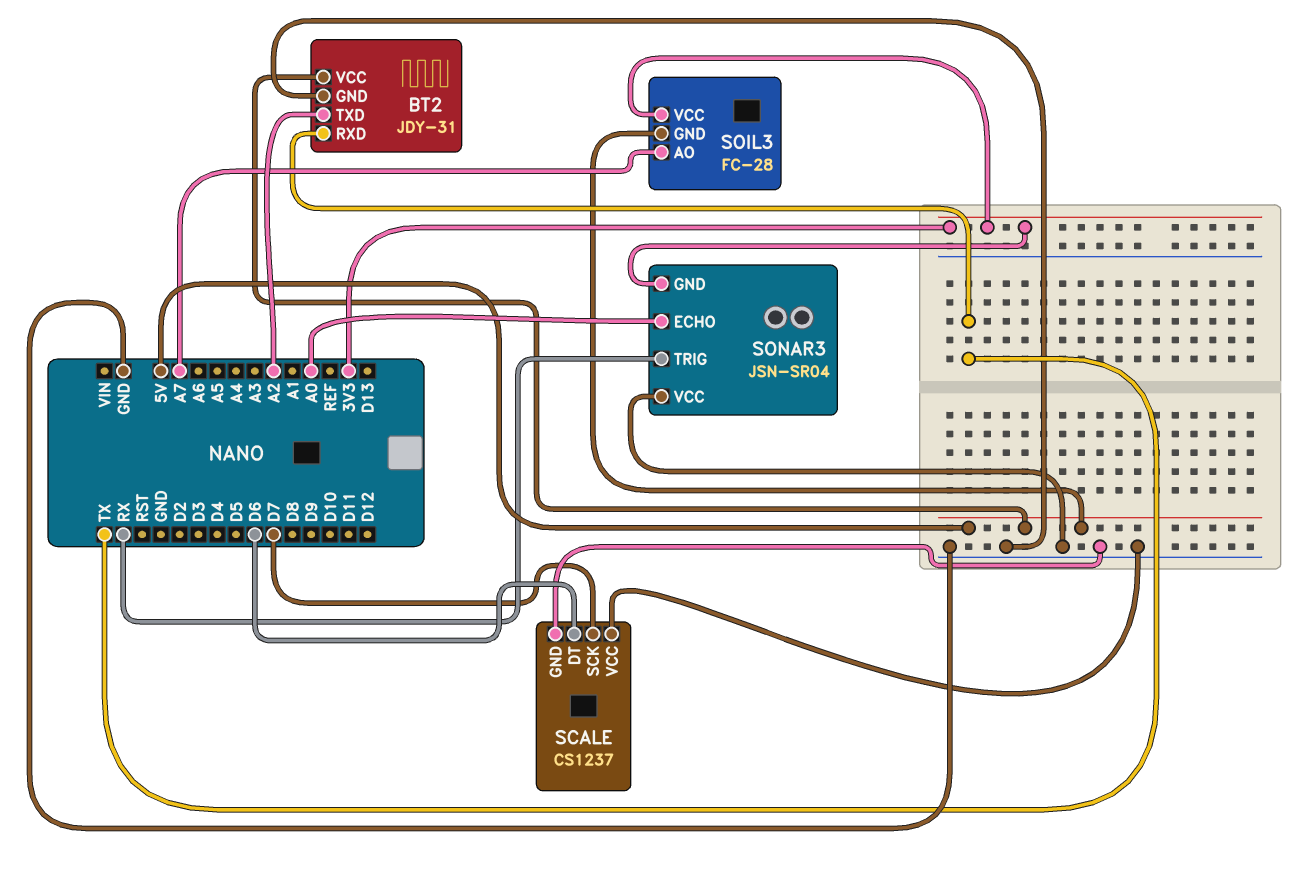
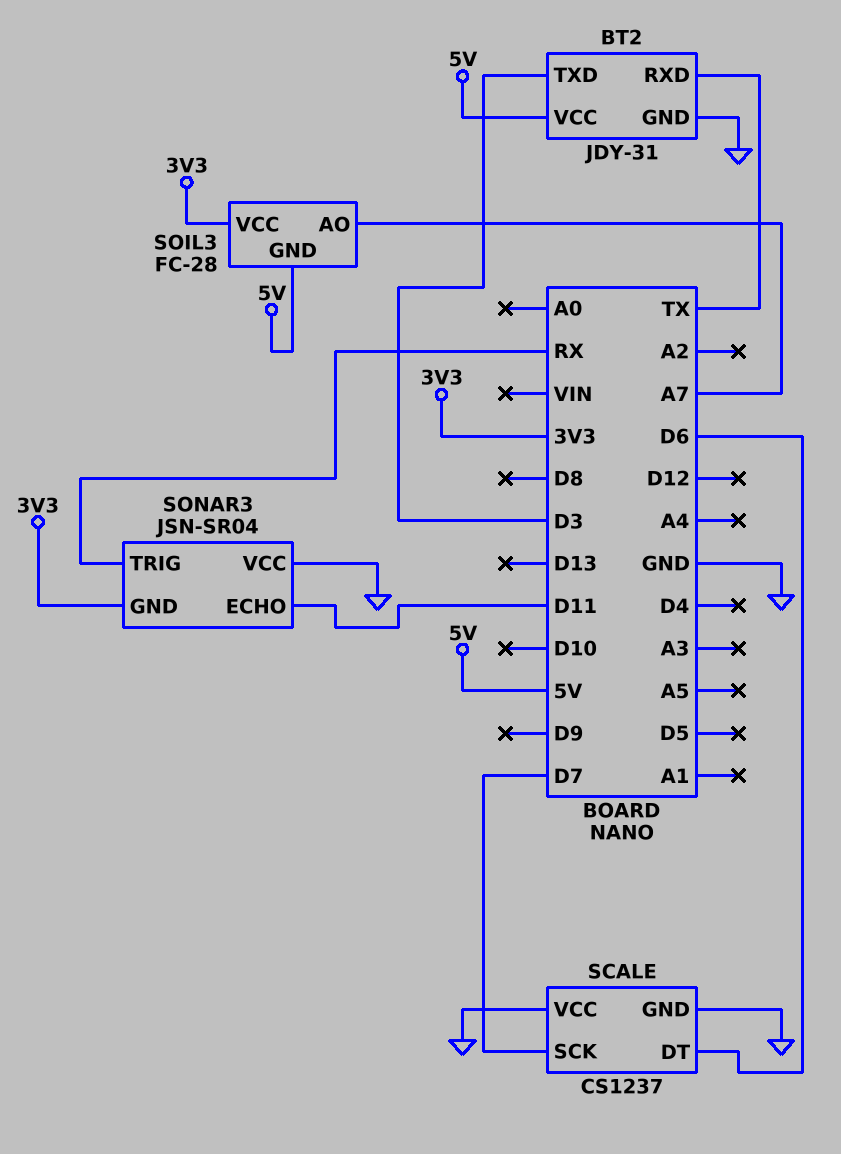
BT2 pin TXD: A2 -> D3
SONAR3 pin ECHO: A0 -> D11

